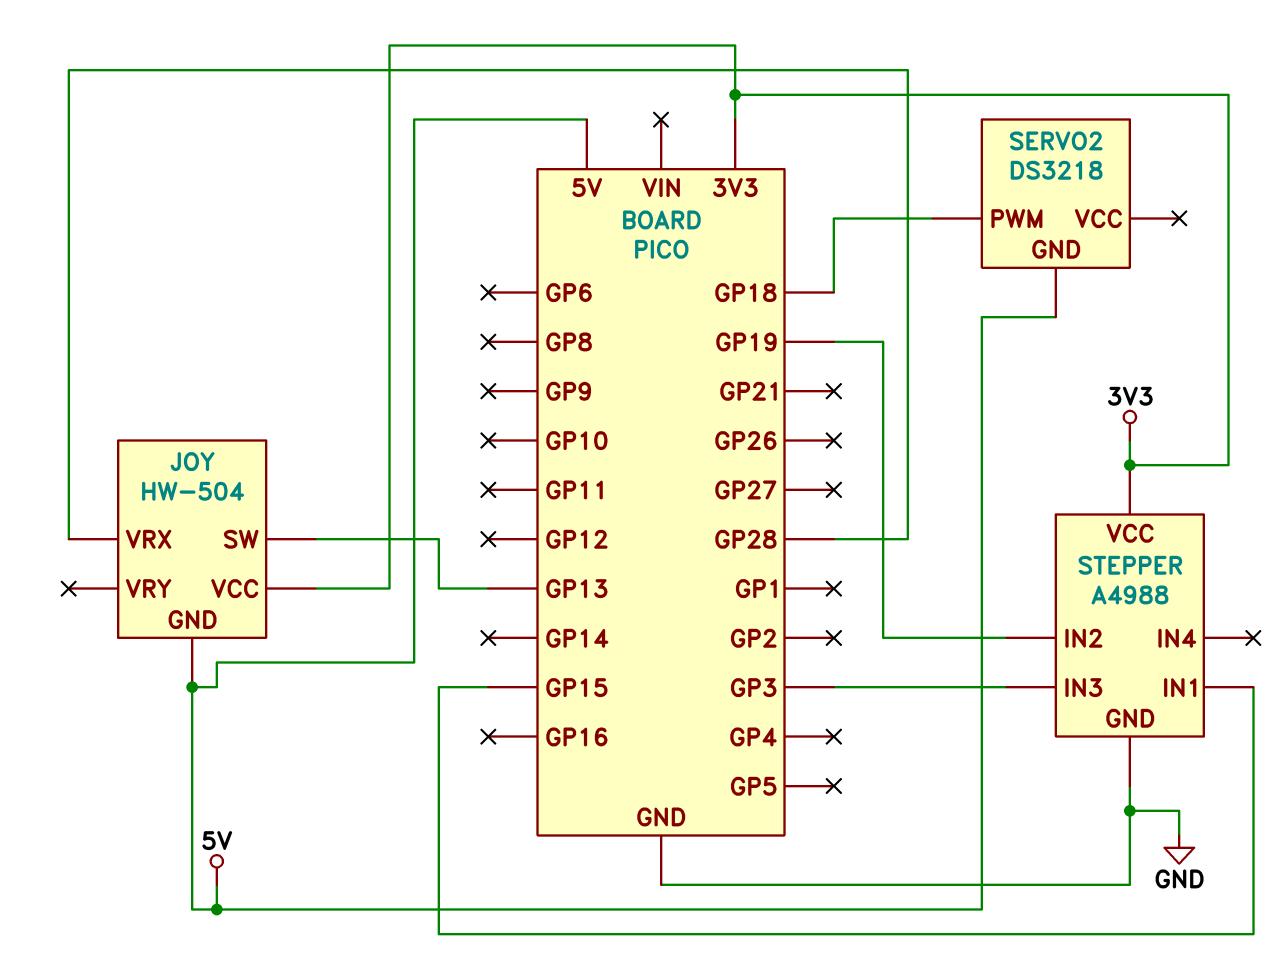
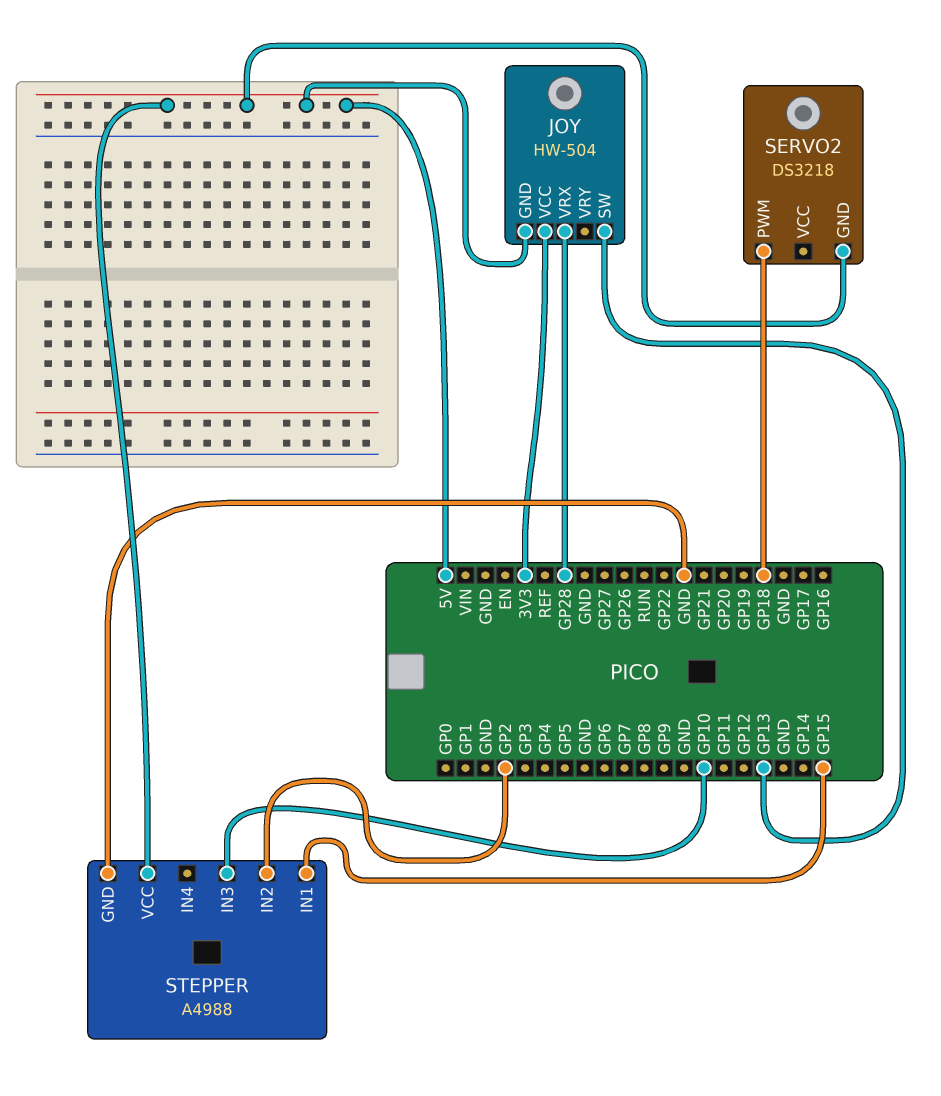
STEPPER pin IN2: GP19 -> GP2
STEPPER pin IN3: GP3 -> GP10
STEPPER pin VCC: 3V3 -> 5V

